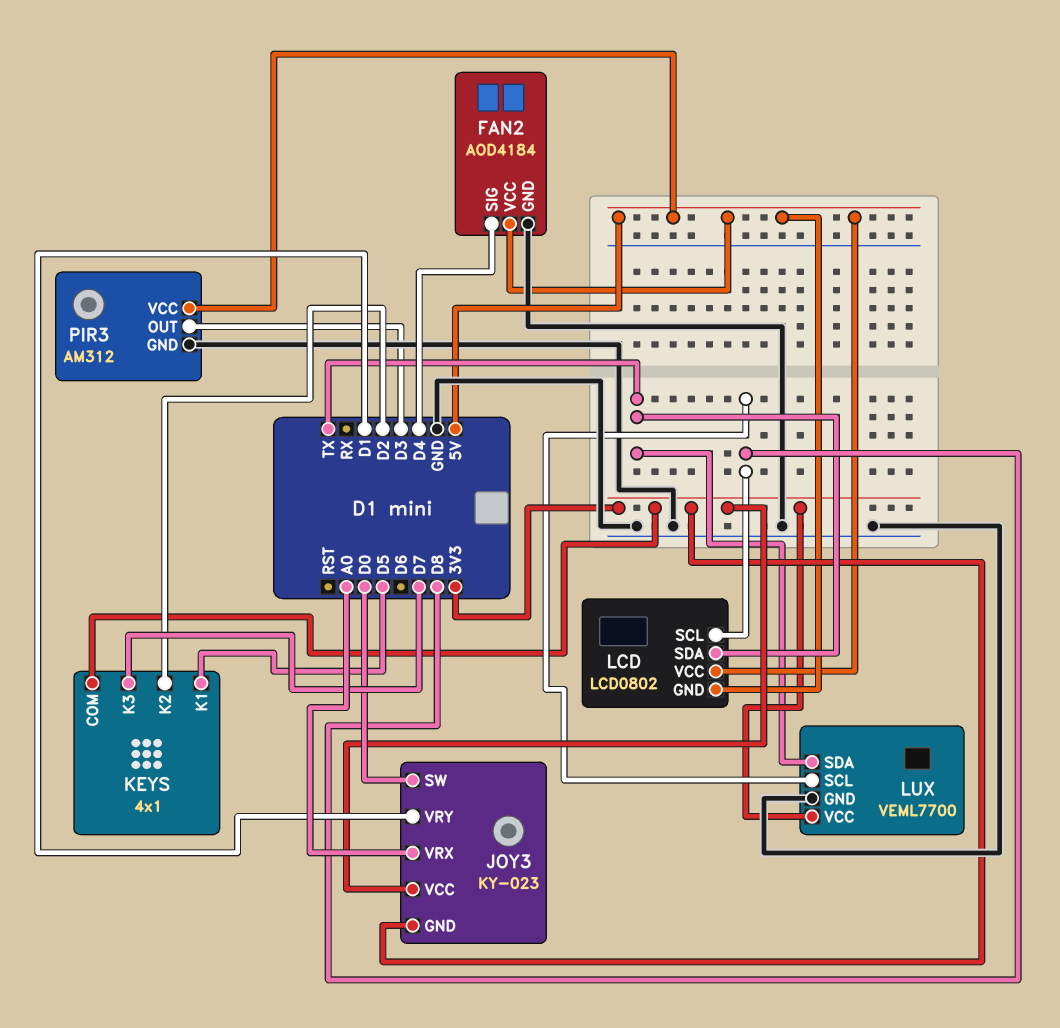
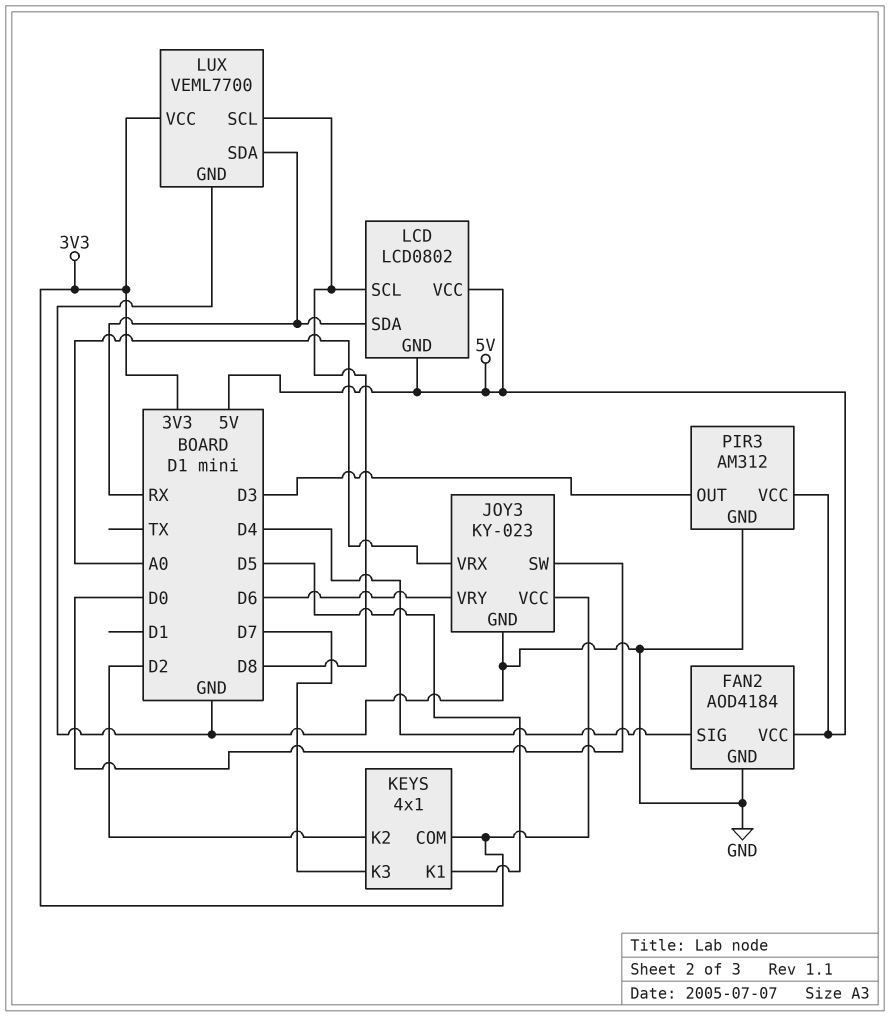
JOY3 pin GND: 3V3 -> GND
JOY3 pin VRY: D1 -> D6
LCD pin SDA: TX -> RX
LUX pin SDA: TX -> RX

